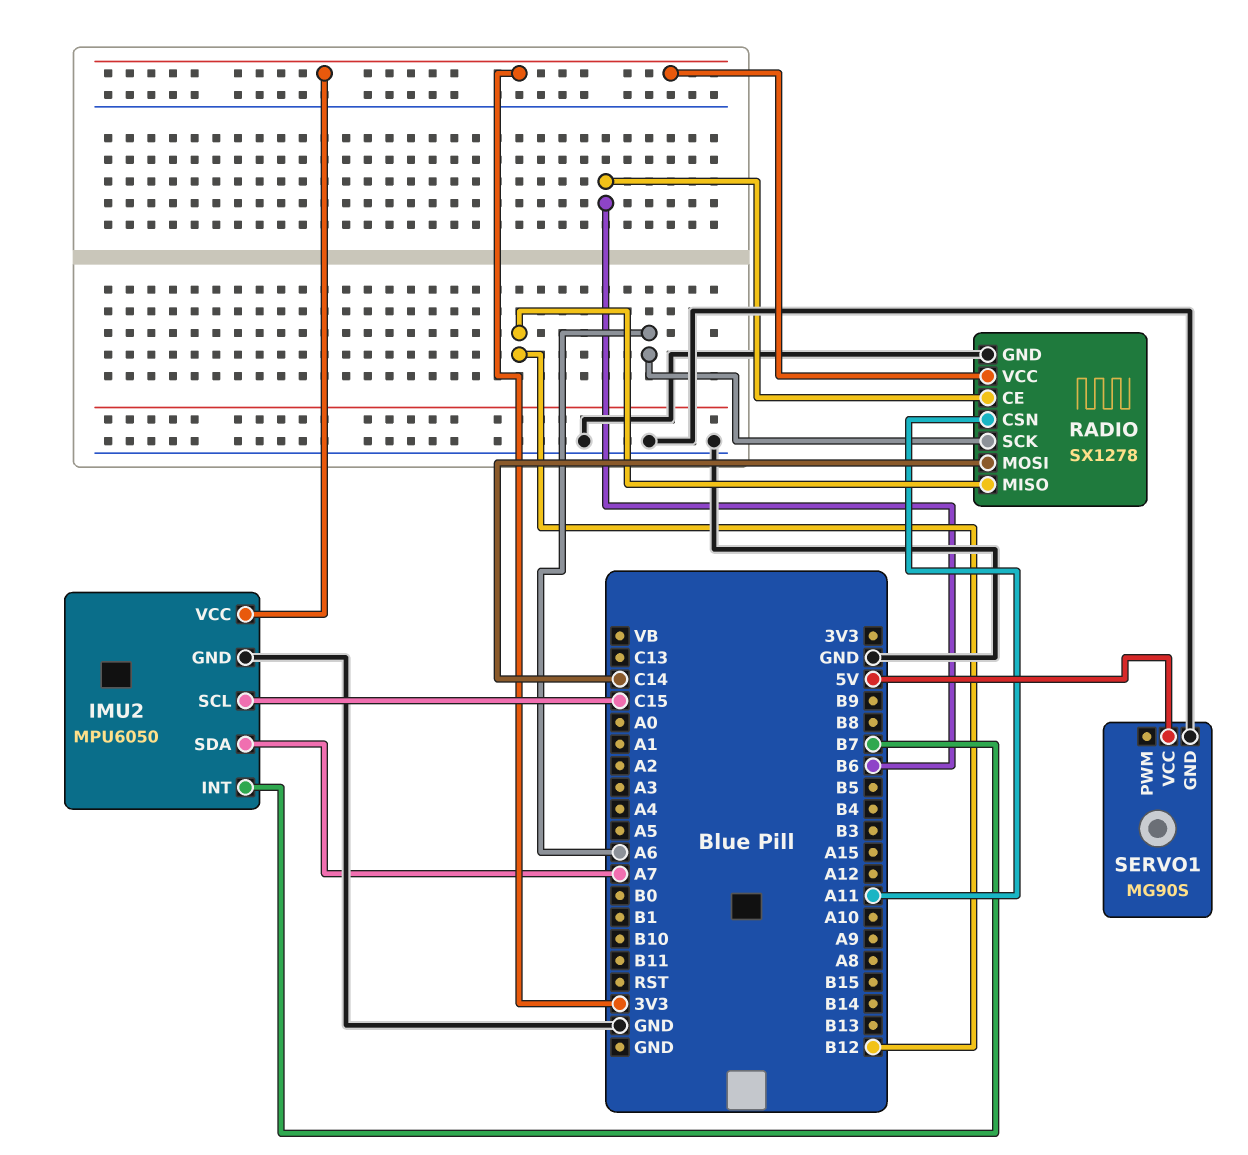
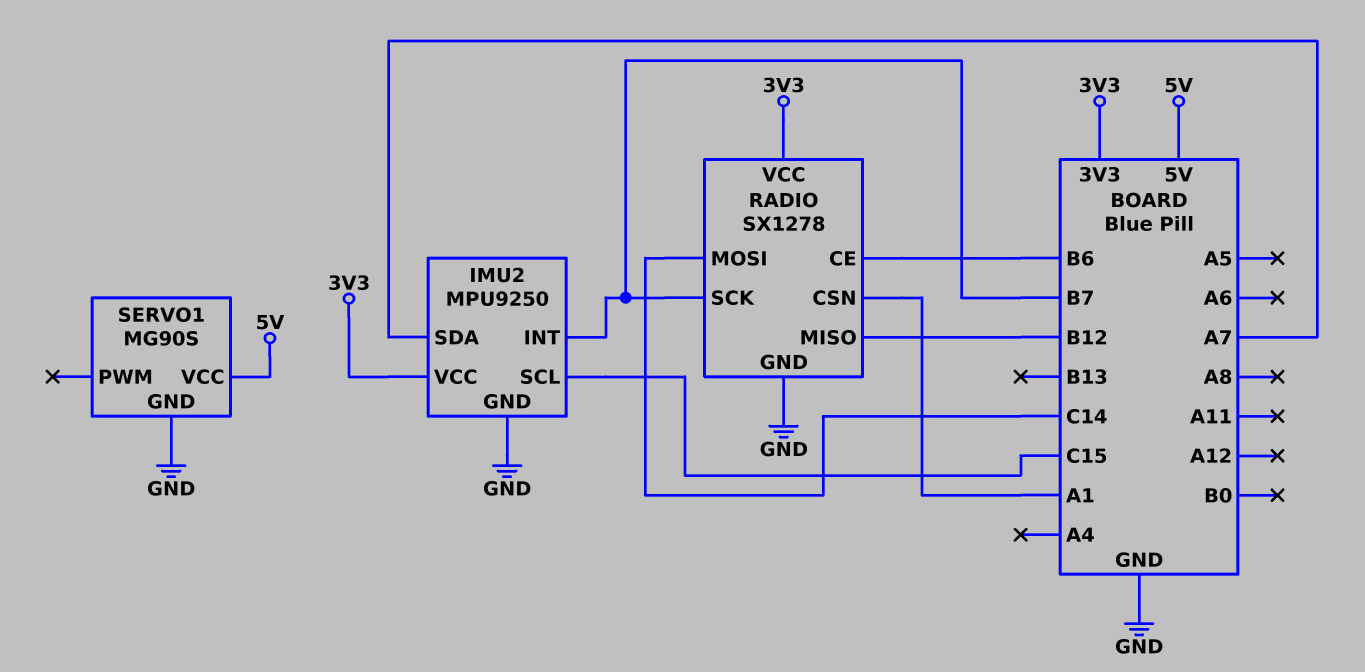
IMU2: MPU6050 -> MPU9250
RADIO pin CSN: A11 -> A1
RADIO pin SCK: A6 -> B7

